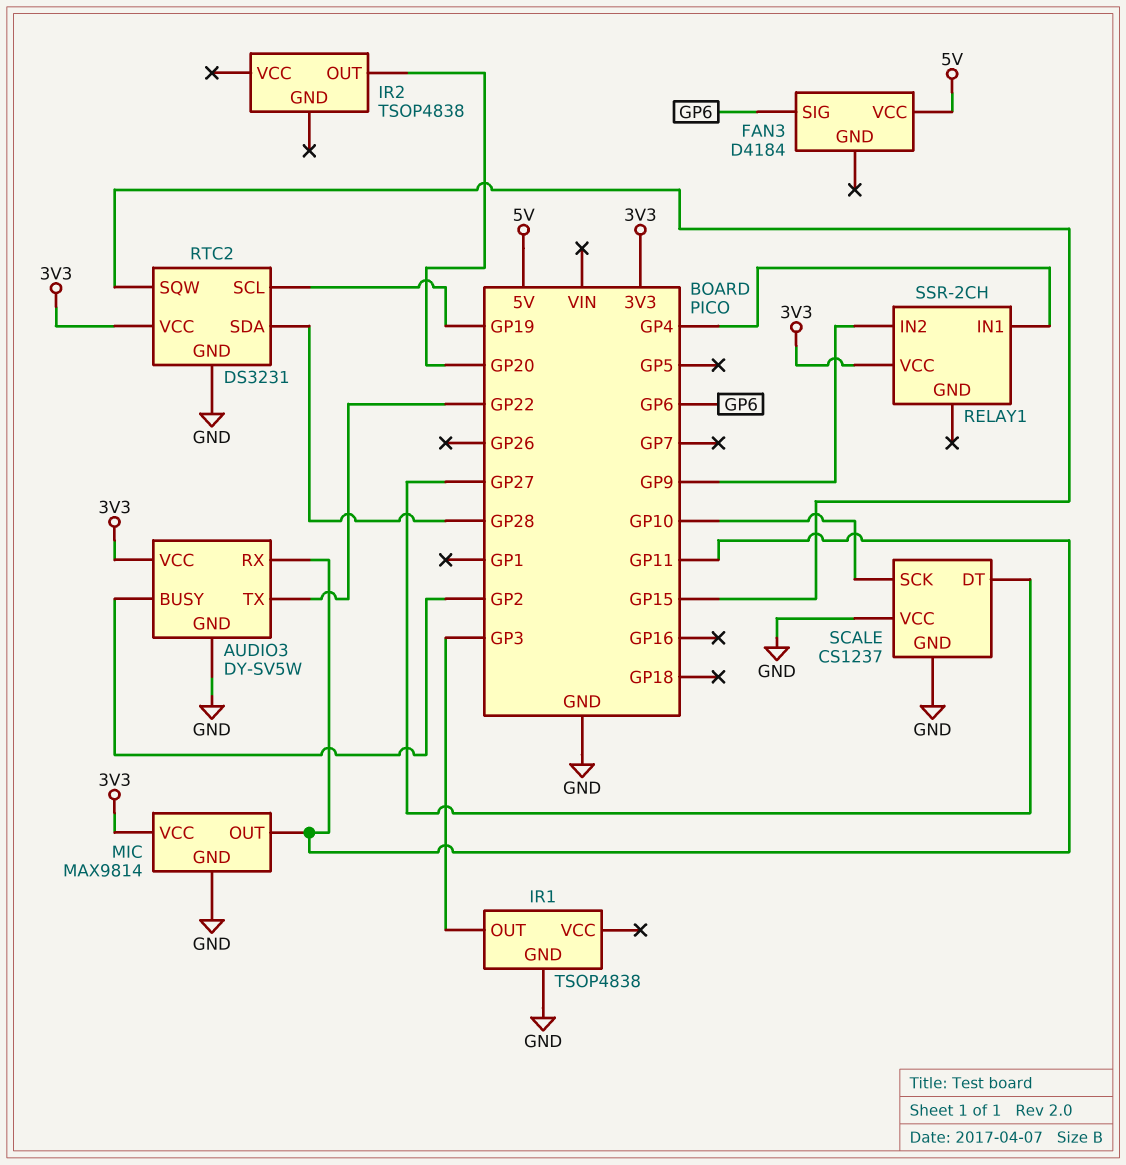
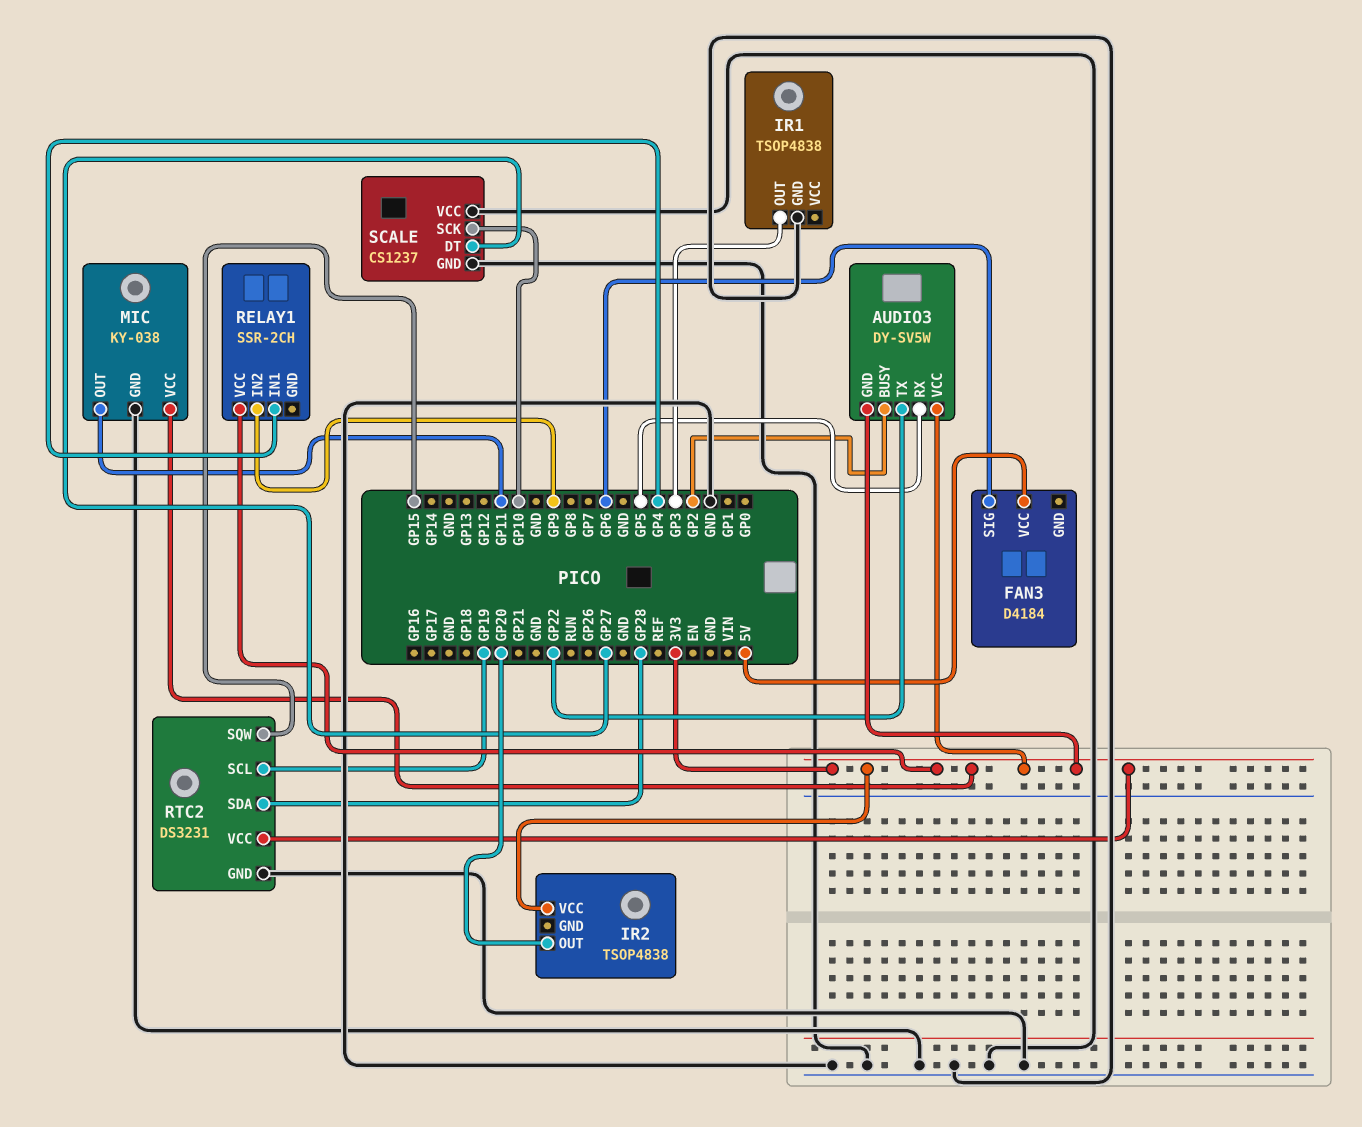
AUDIO3 pin GND: GND -> 3V3
AUDIO3 pin RX: GP11 -> GP5
IR2 pin VCC: none -> 3V3
MIC: MAX9814 -> KY-038

